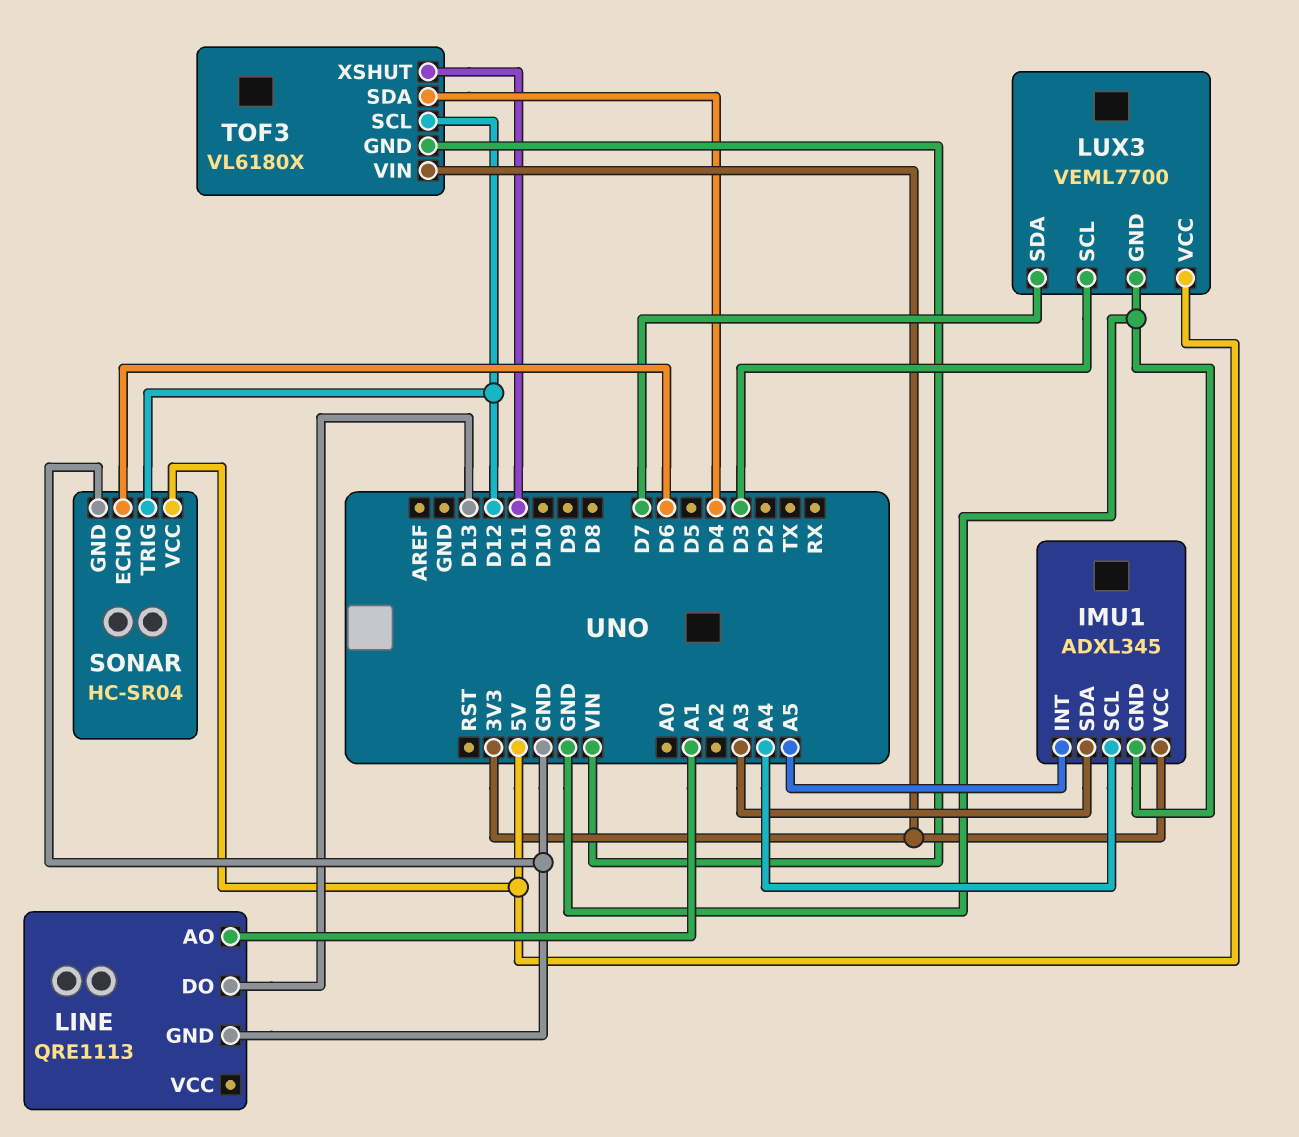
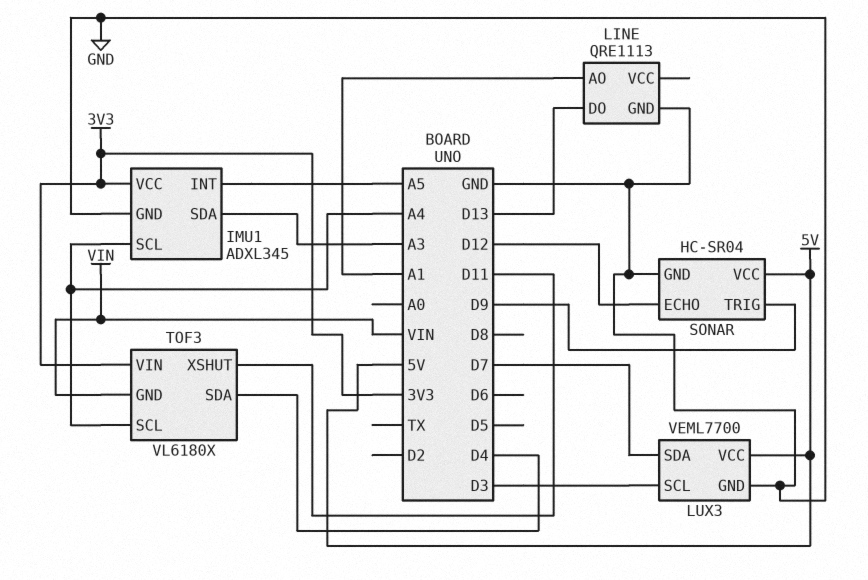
SONAR pin ECHO: D6 -> D12
SONAR pin TRIG: D12 -> D9
TOF3 pin SCL: D12 -> A4

